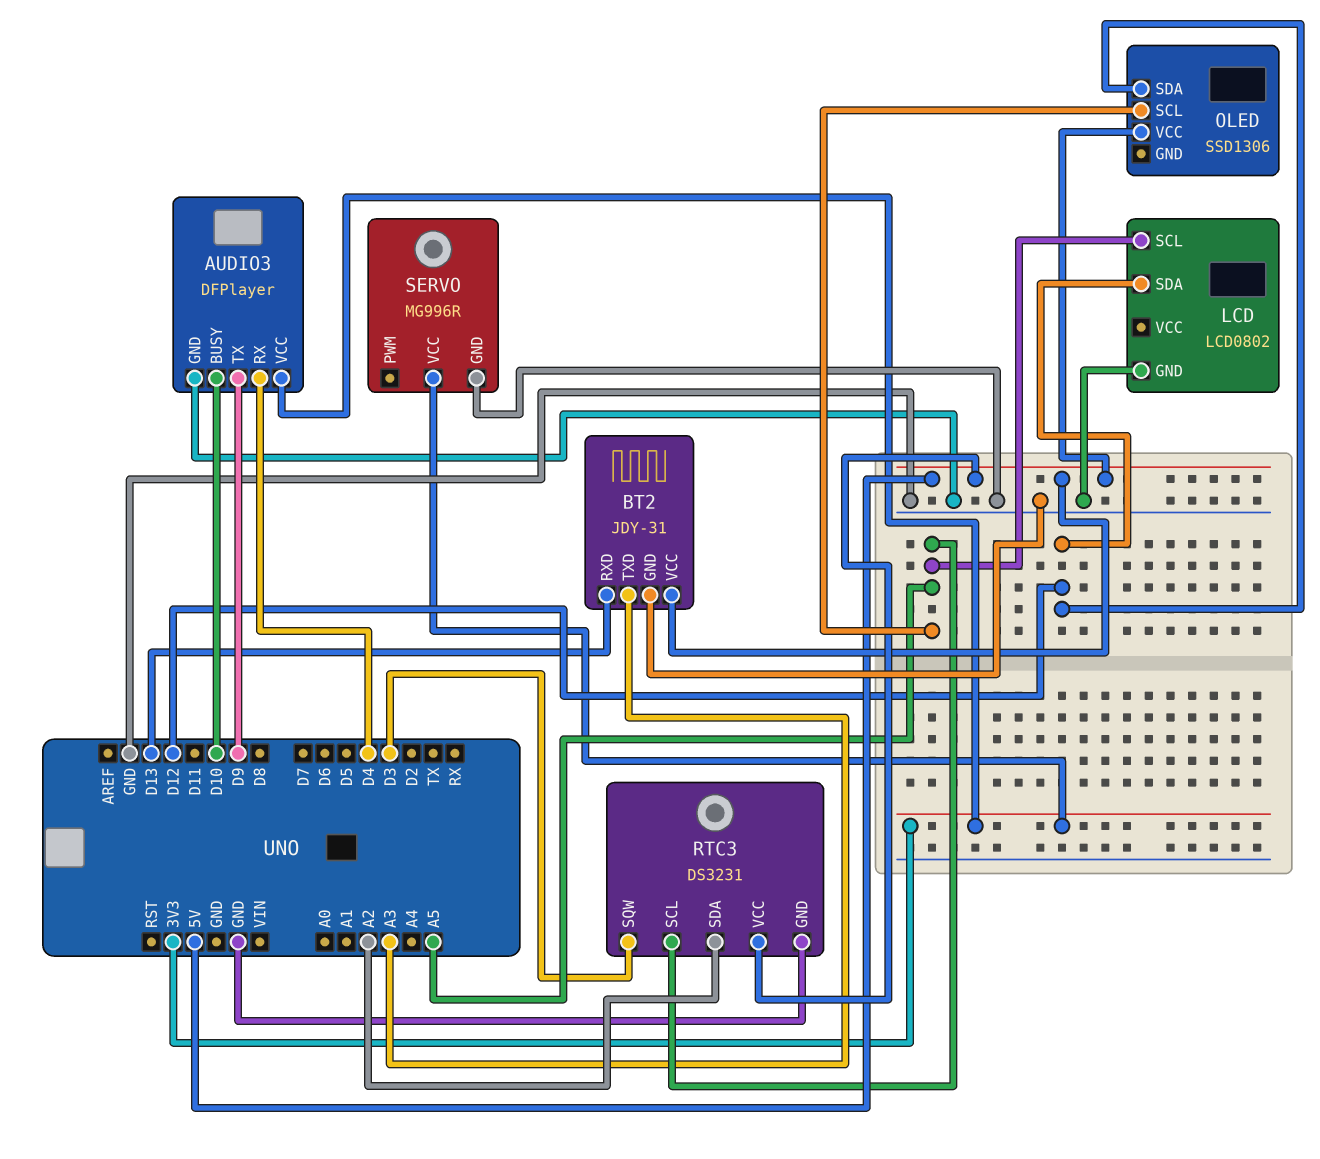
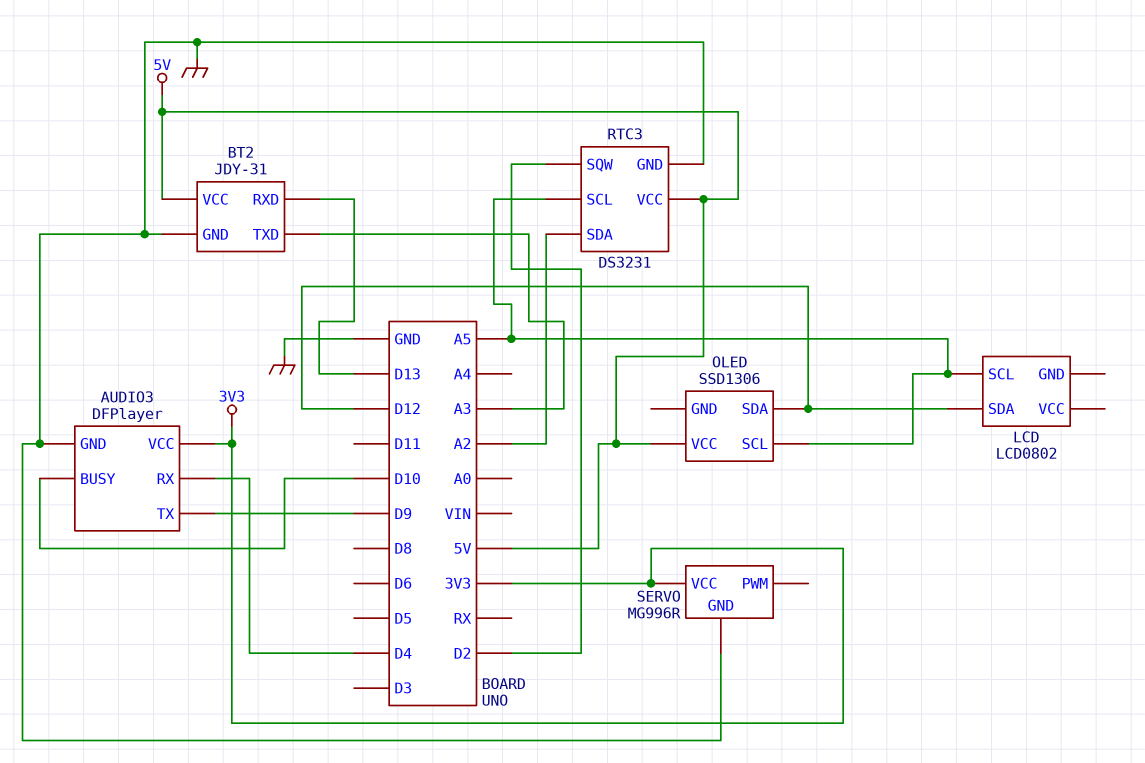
LCD pin GND: GND -> none
RTC3 pin SQW: D3 -> D2

